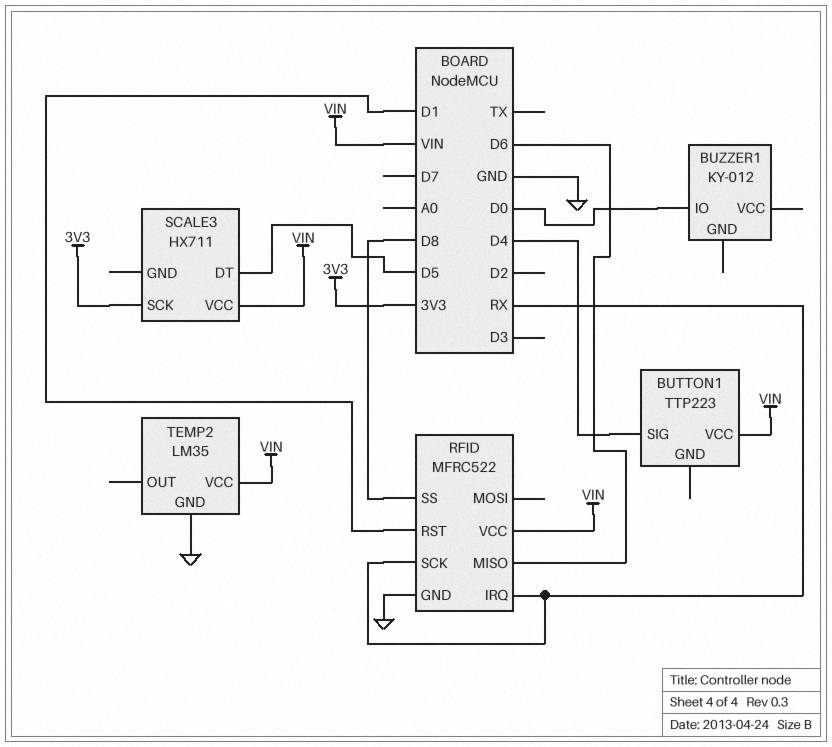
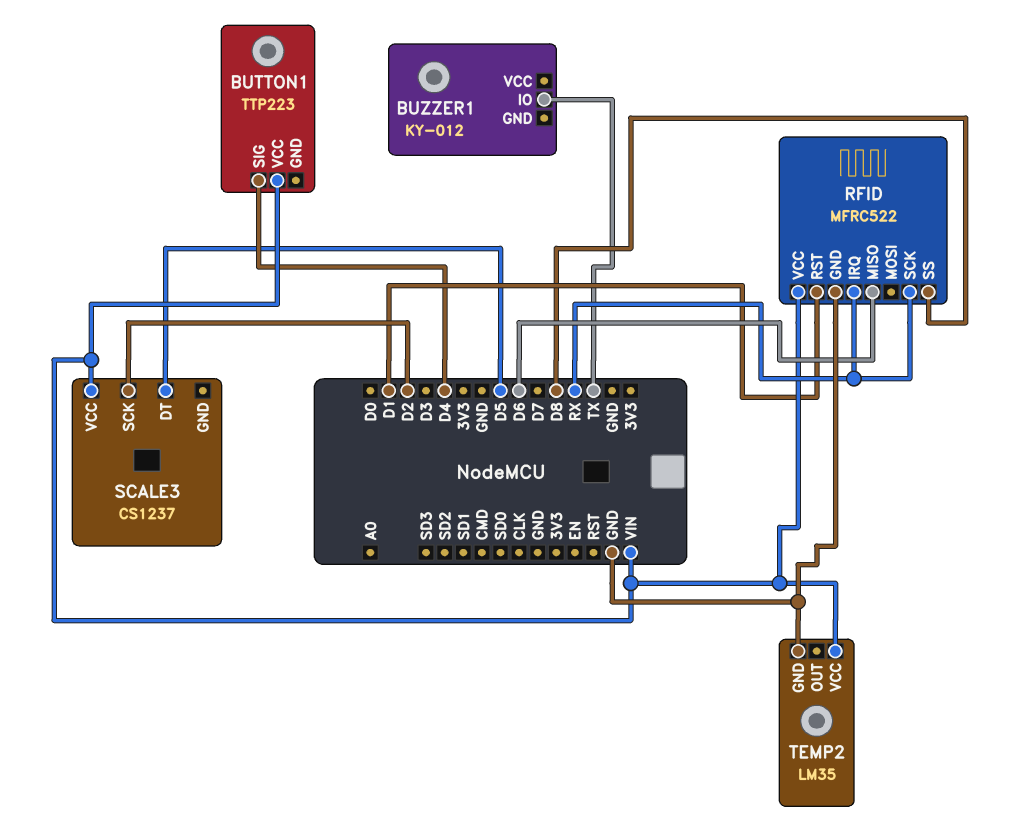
BUZZER1 pin IO: D0 -> TX
SCALE3: HX711 -> CS1237
SCALE3 pin SCK: 3V3 -> D2

